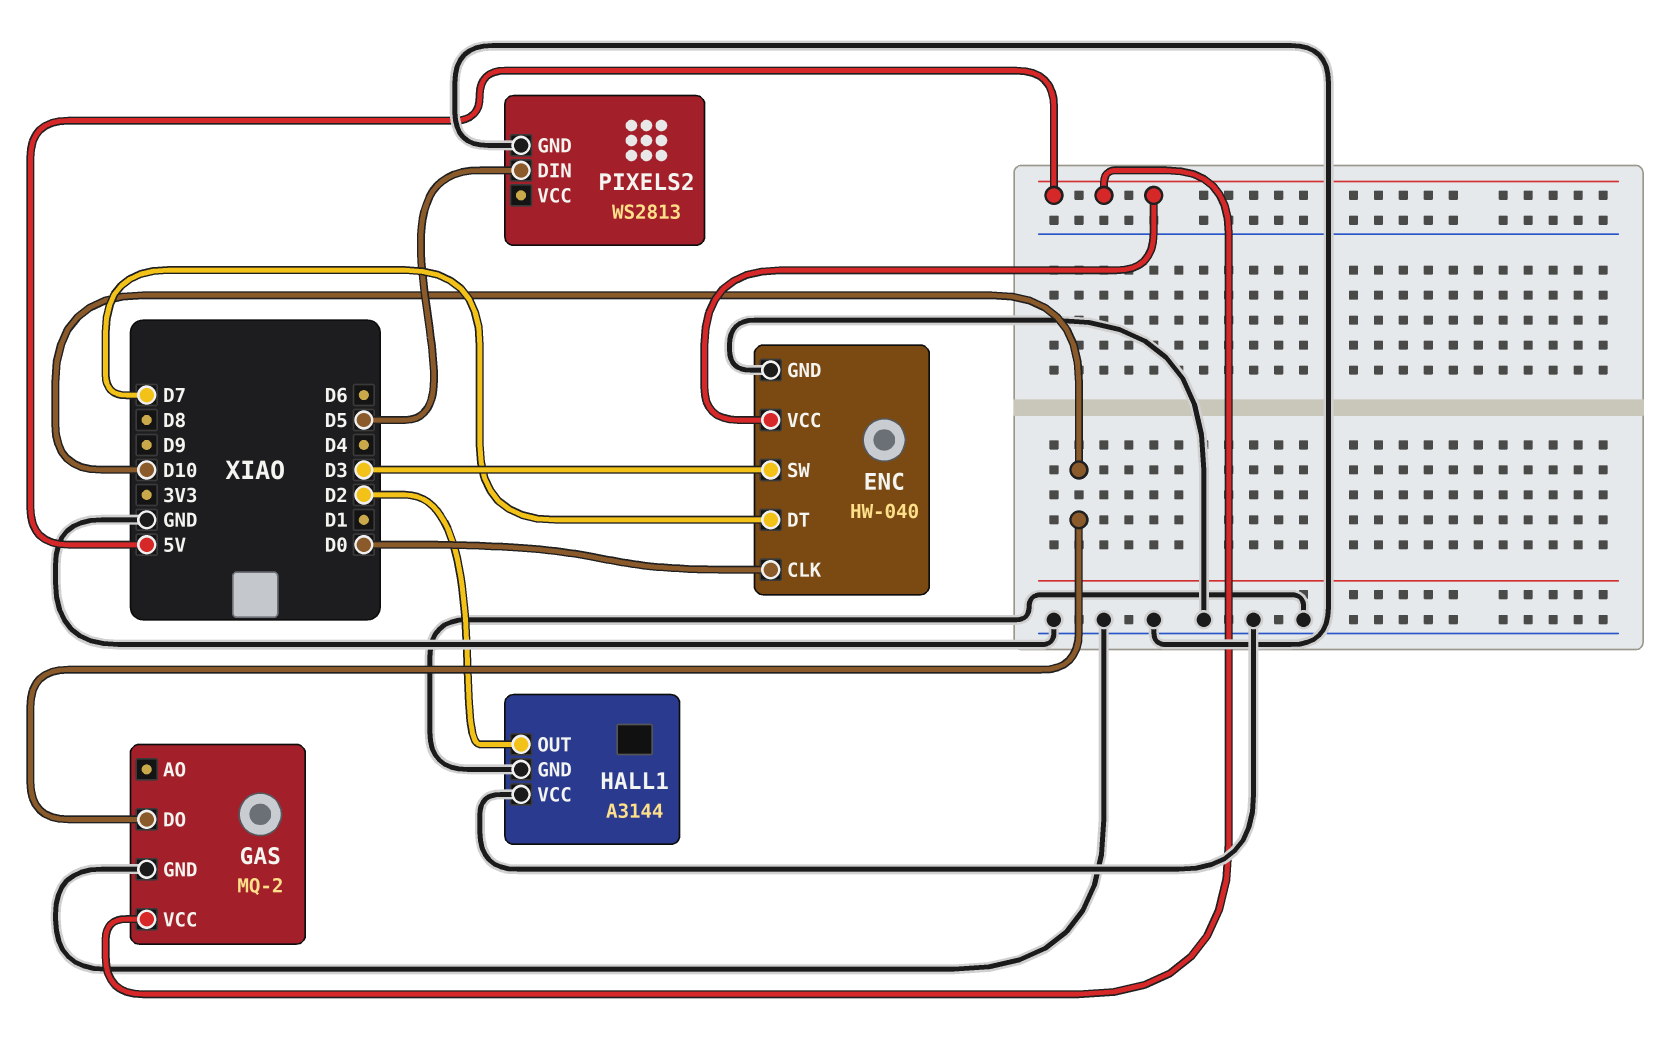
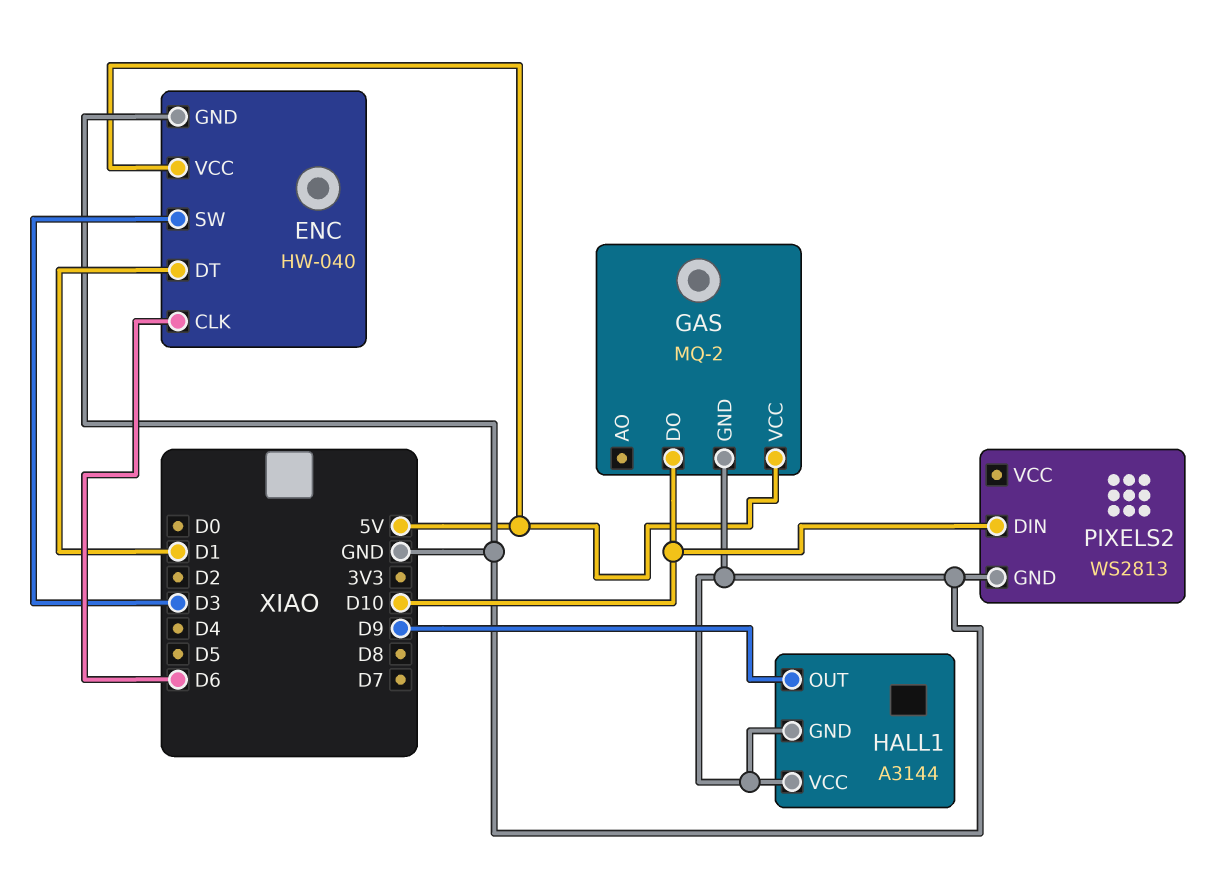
ENC pin CLK: D0 -> D6
ENC pin DT: D7 -> D1
HALL1 pin OUT: D2 -> D9
PIXELS2 pin DIN: D5 -> D10

